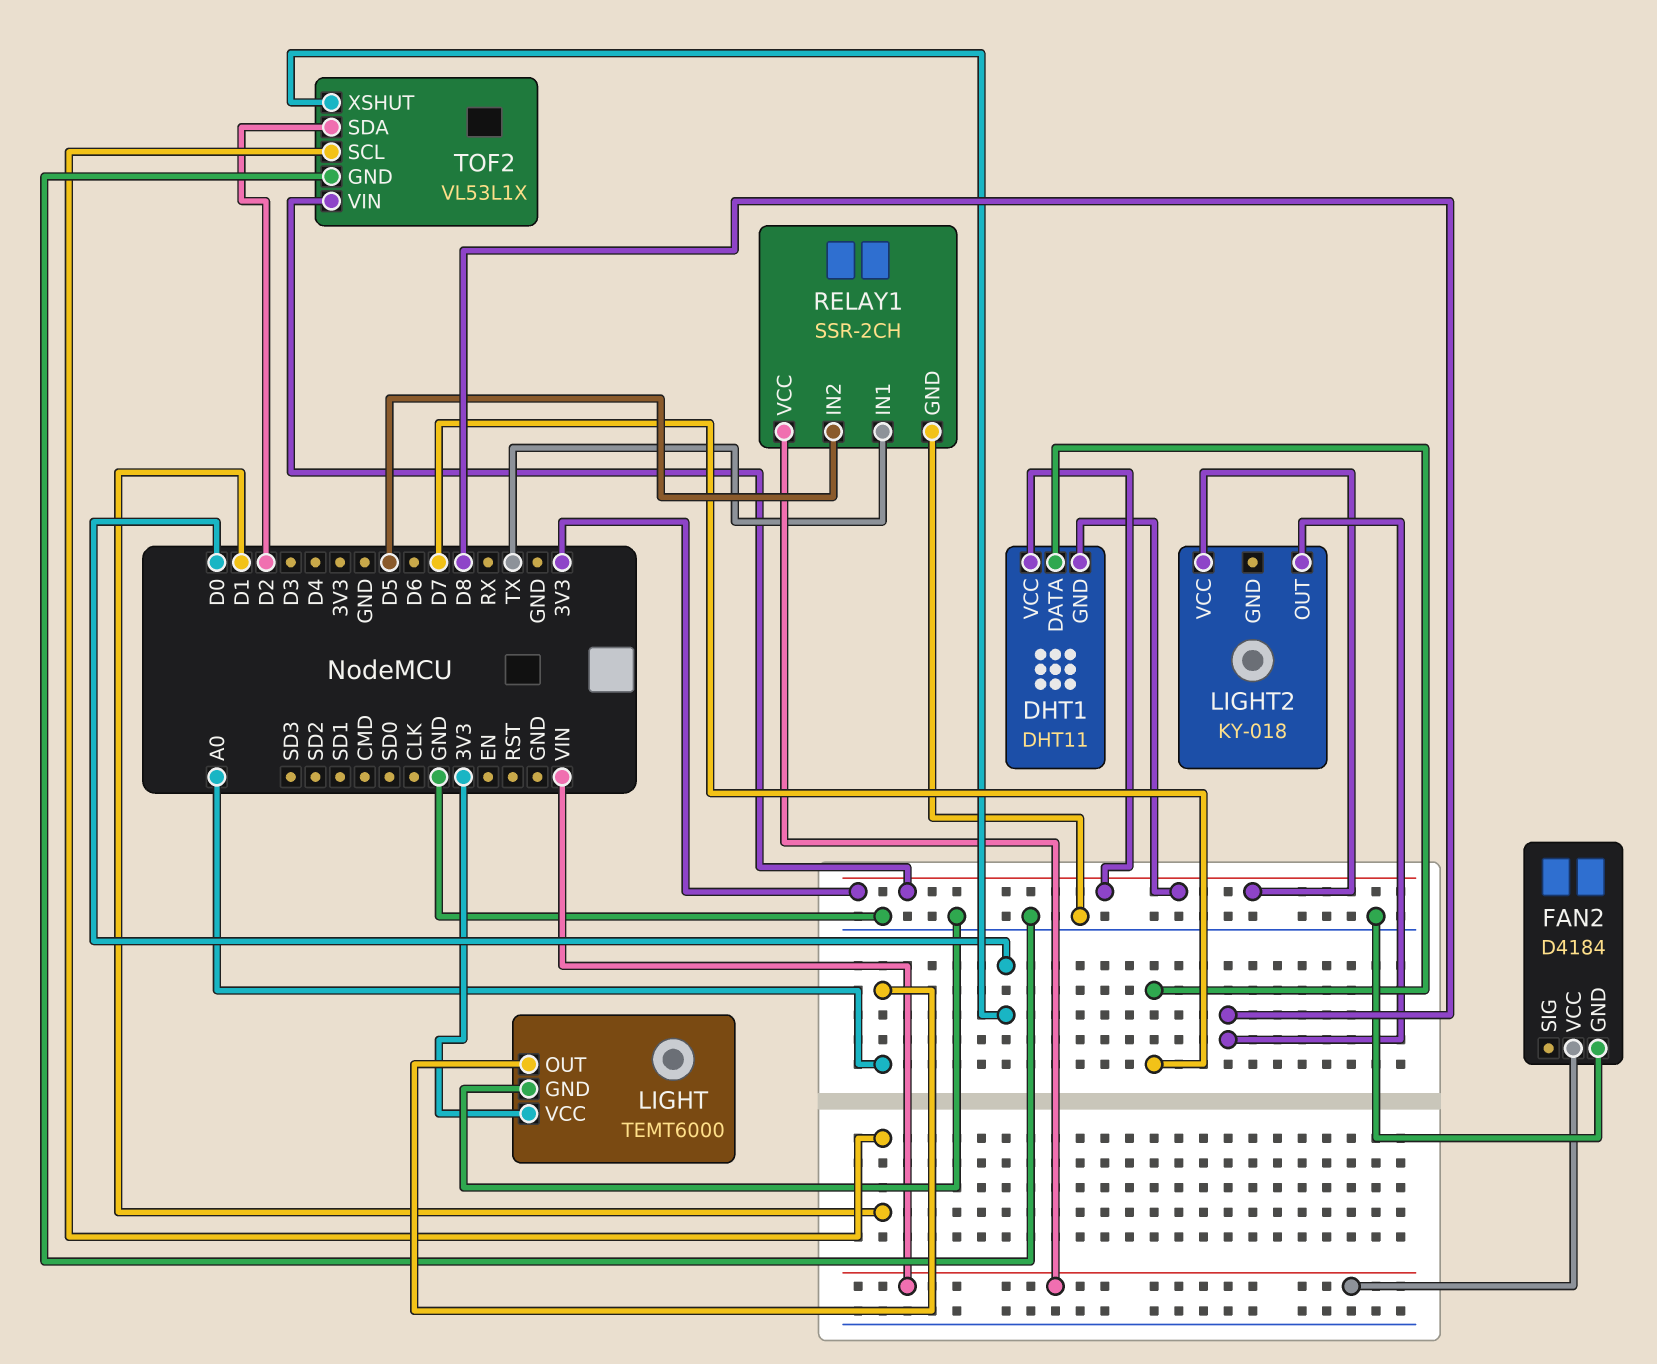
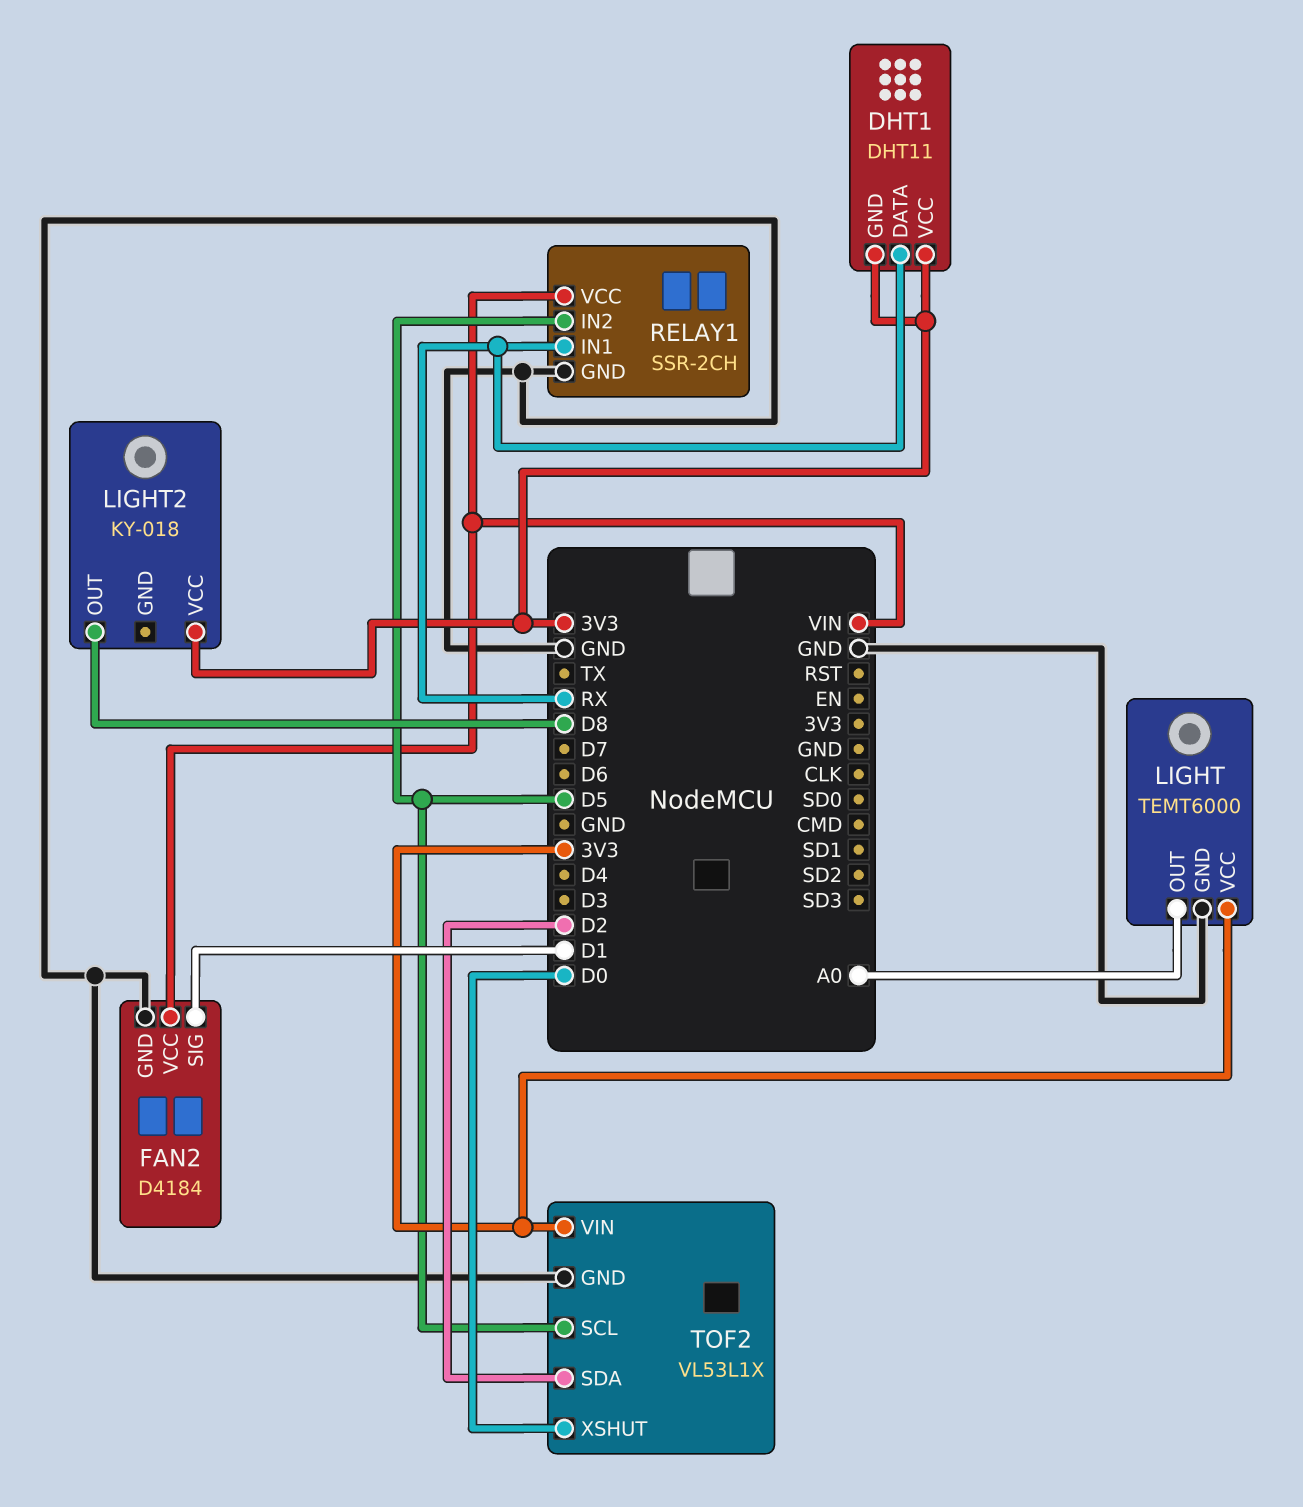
DHT1 pin DATA: D7 -> RX
FAN2 pin SIG: none -> D1
RELAY1 pin IN1: TX -> RX
TOF2 pin SCL: D1 -> D5

